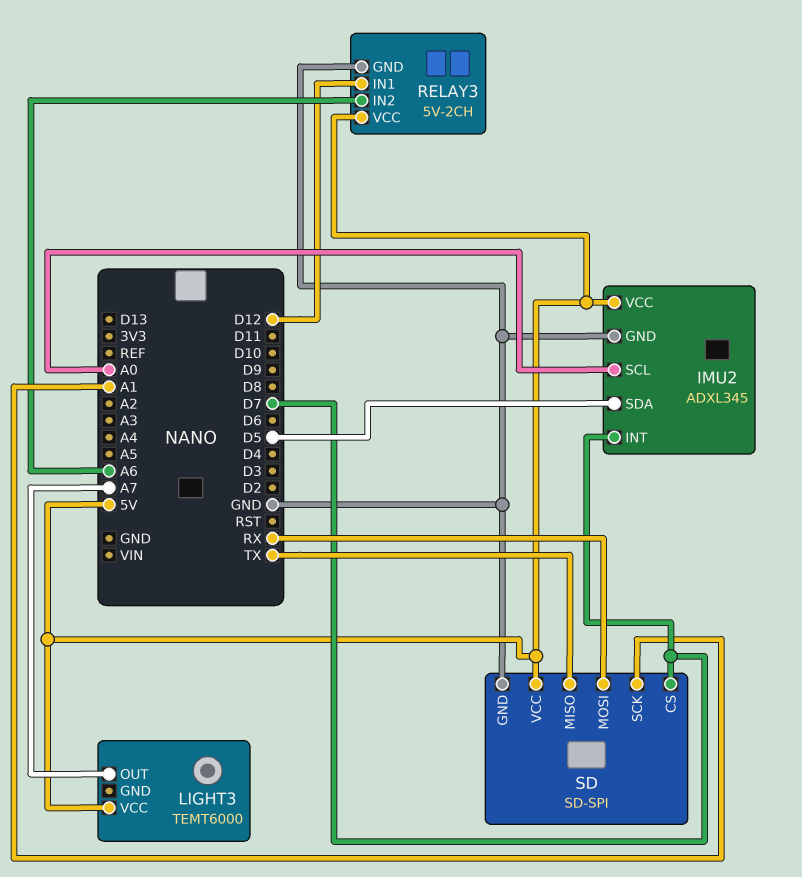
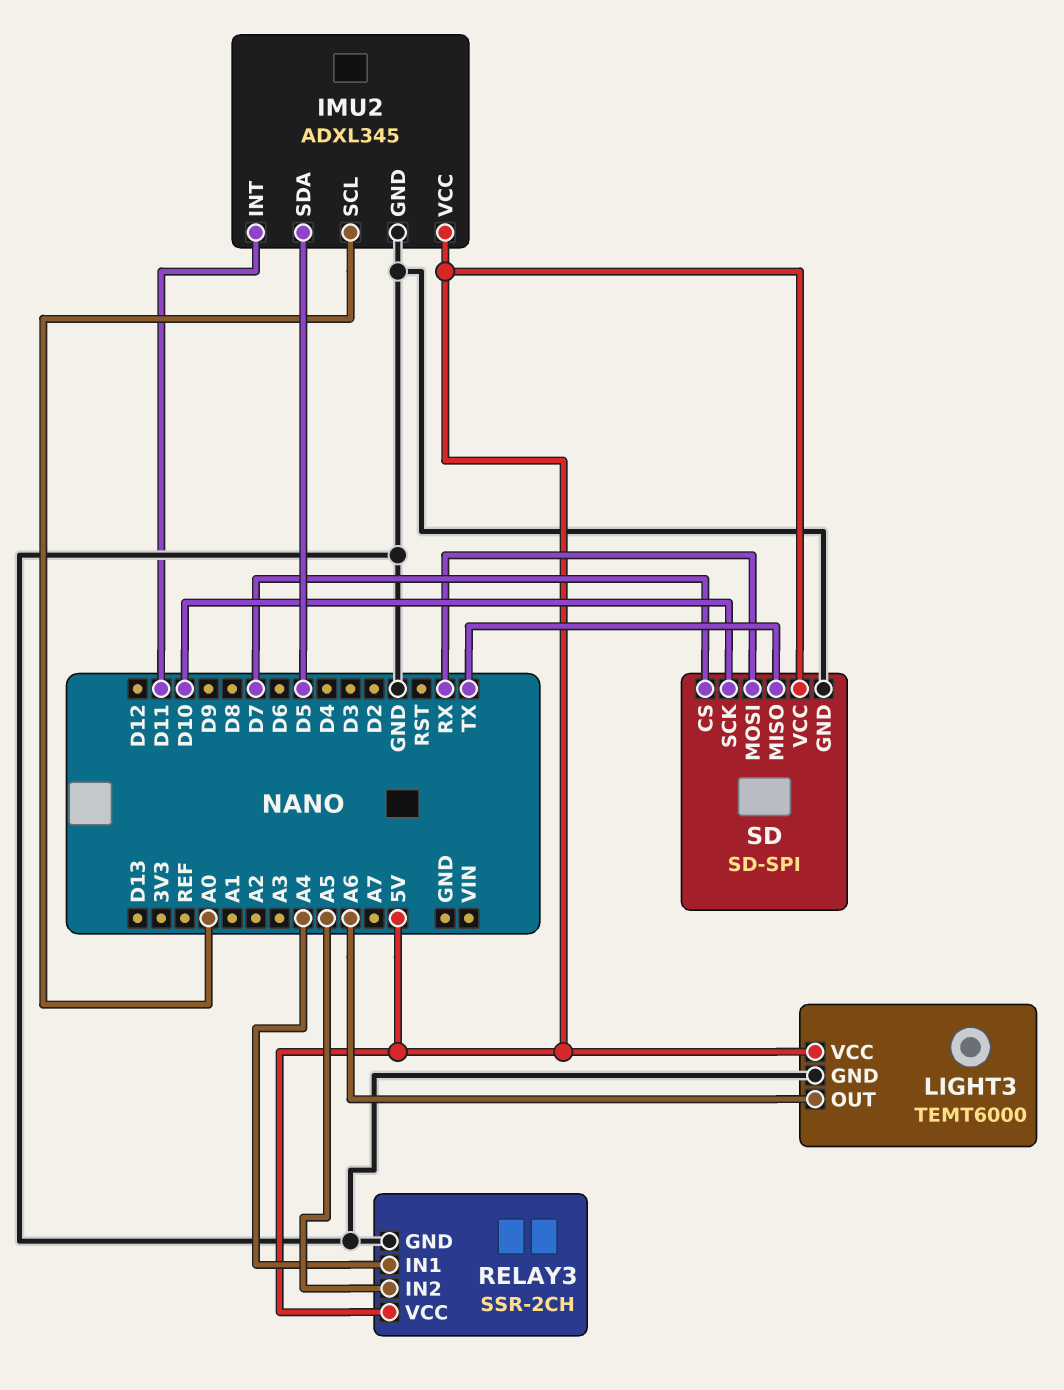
IMU2 pin INT: D7 -> D11
LIGHT3 pin GND: none -> GND
LIGHT3 pin OUT: A7 -> A6
RELAY3: 5V-2CH -> SSR-2CH
RELAY3 pin IN1: D12 -> A4
RELAY3 pin IN2: A6 -> A5
SD pin SCK: A1 -> D10

